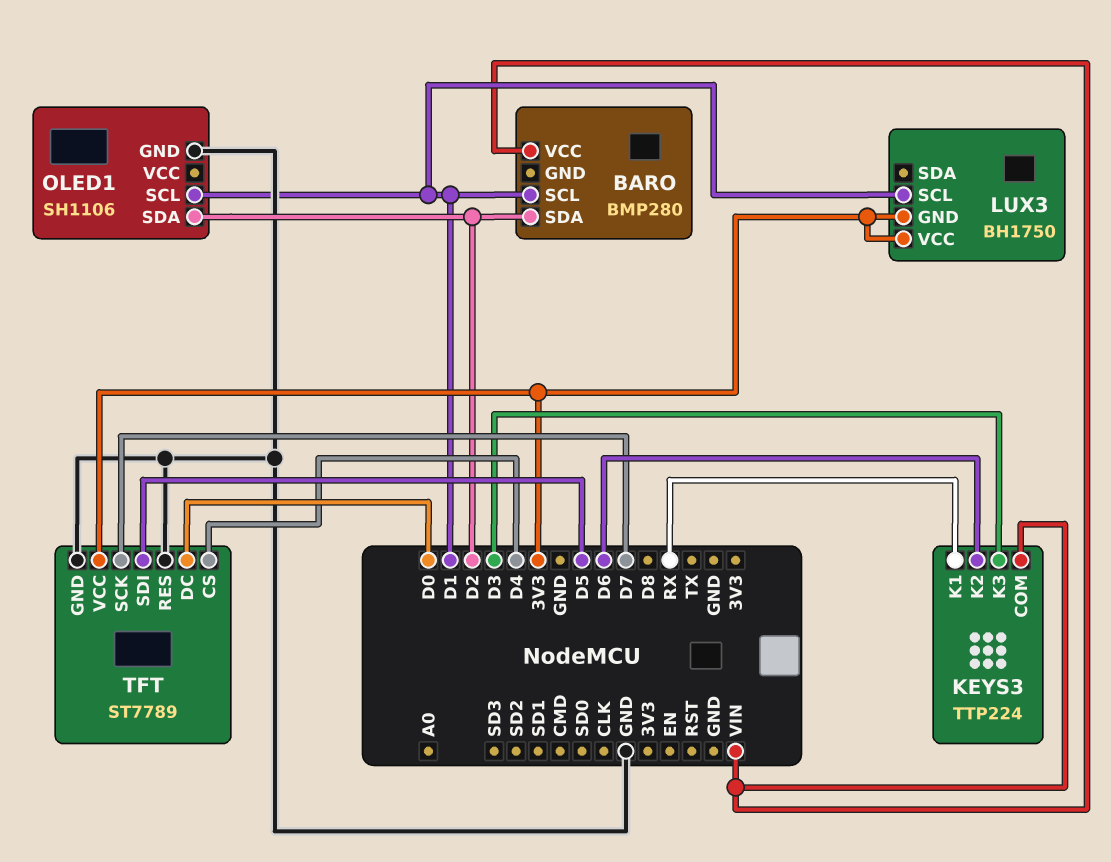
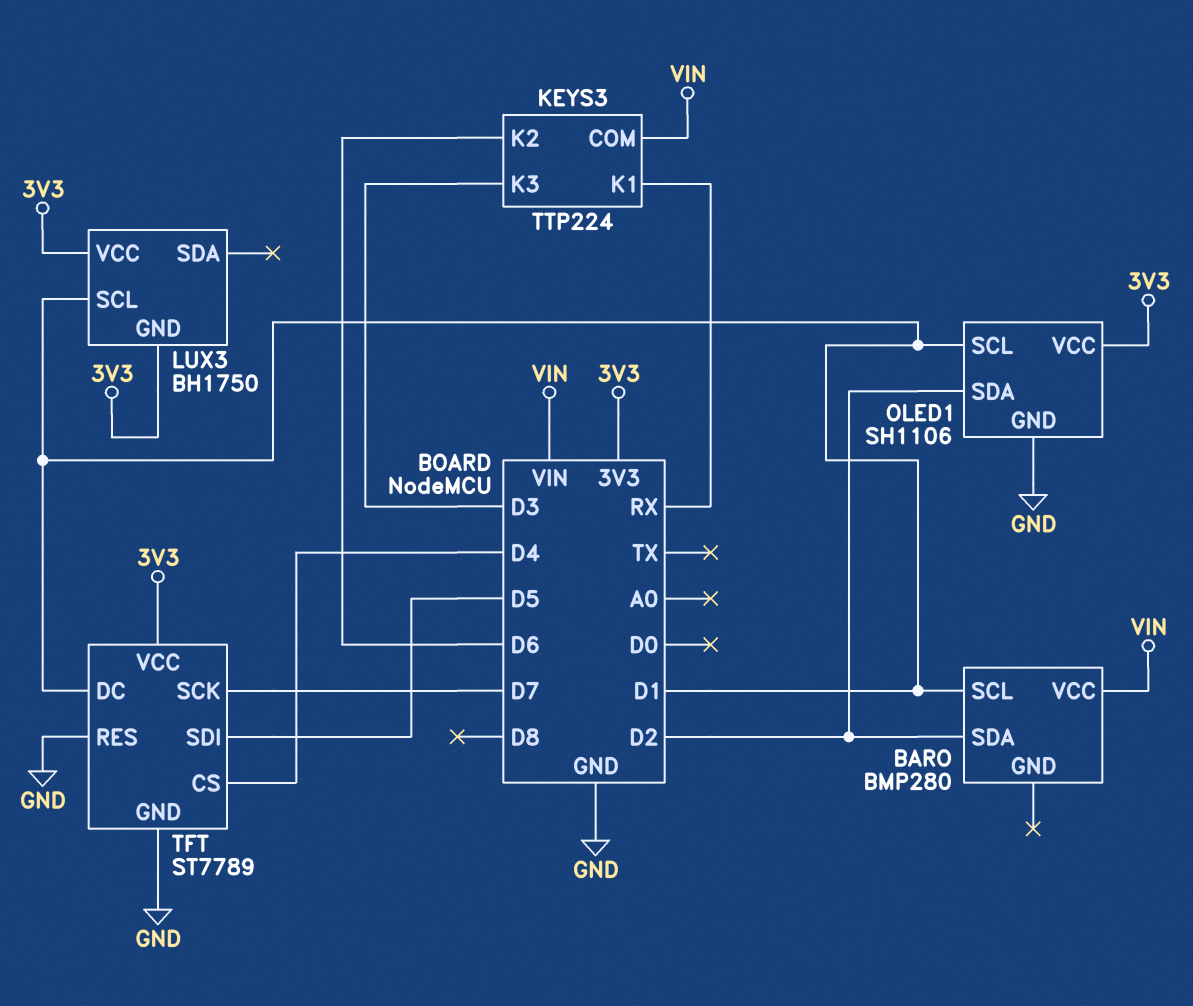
OLED1 pin VCC: none -> 3V3
TFT pin DC: D0 -> D1

